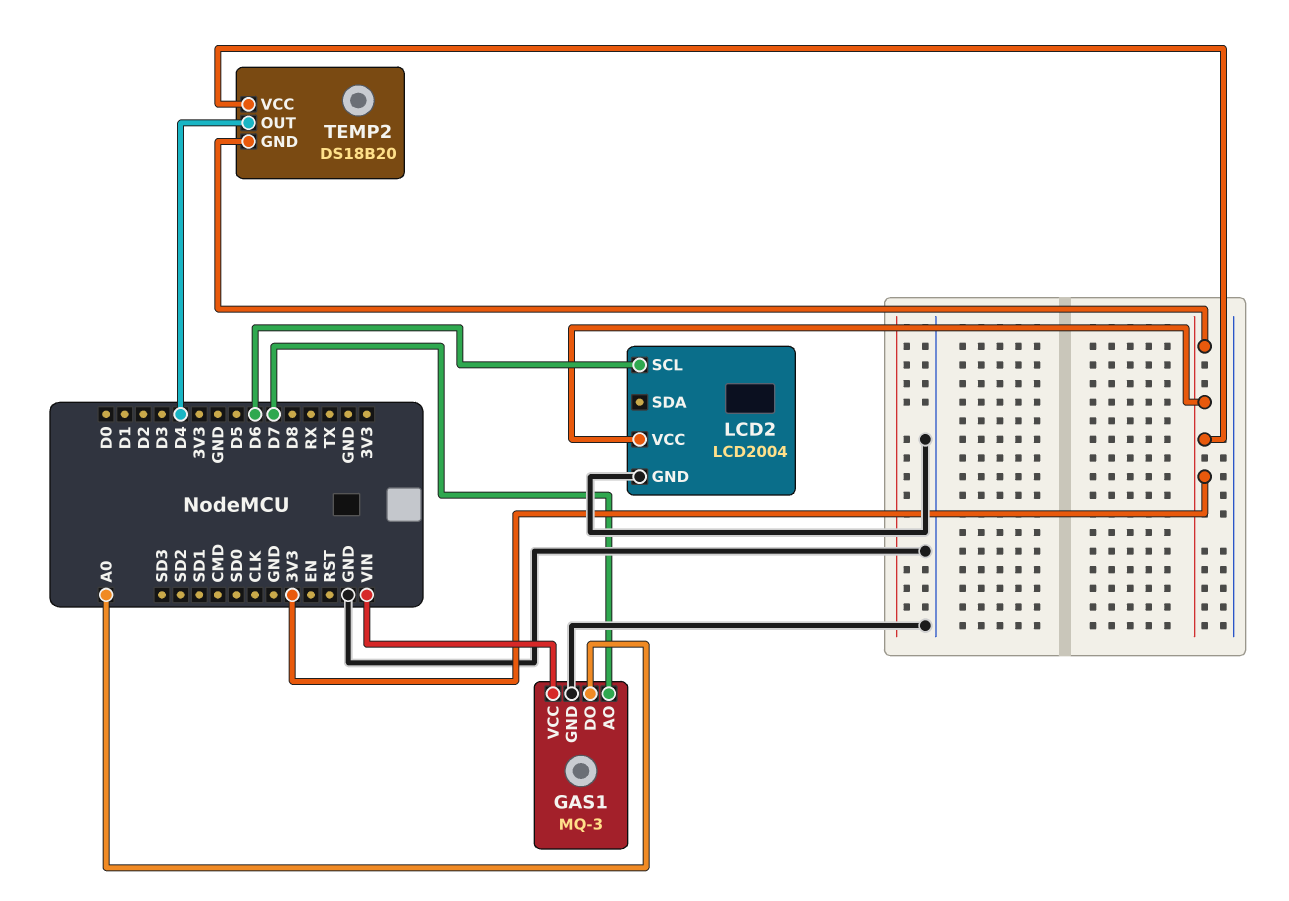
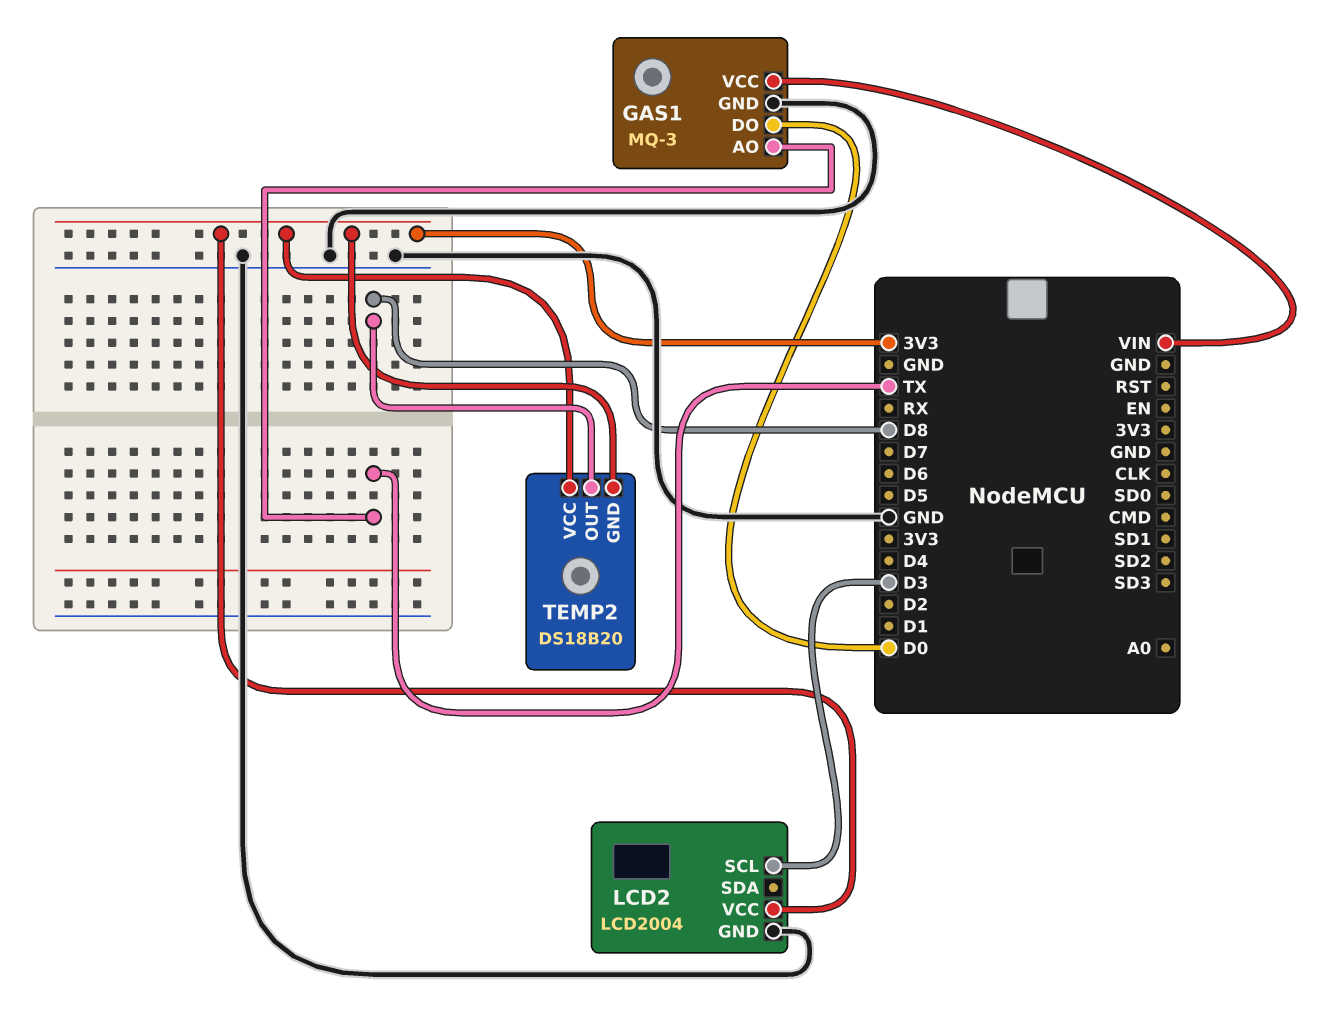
GAS1 pin AO: D7 -> TX
GAS1 pin DO: A0 -> D0
LCD2 pin SCL: D6 -> D3
TEMP2 pin OUT: D4 -> D8

